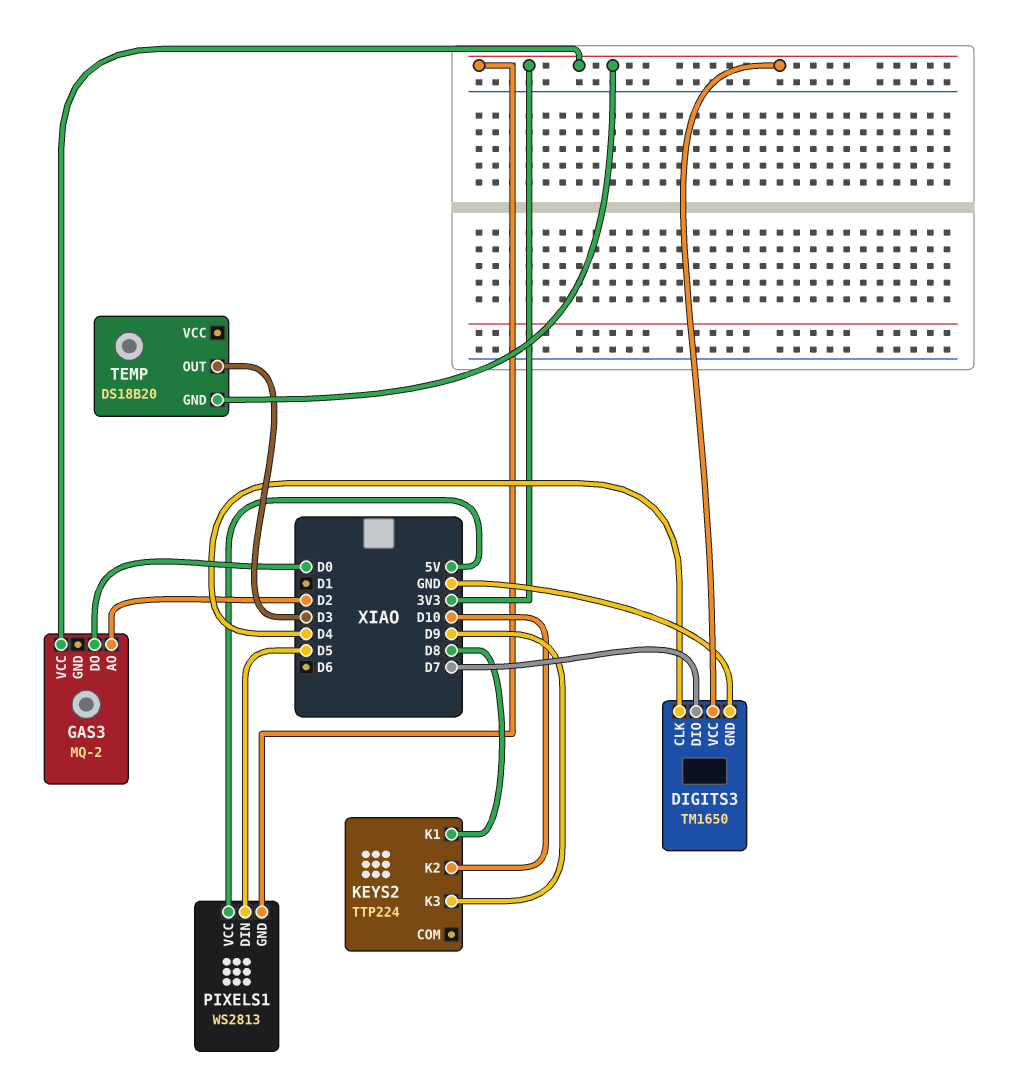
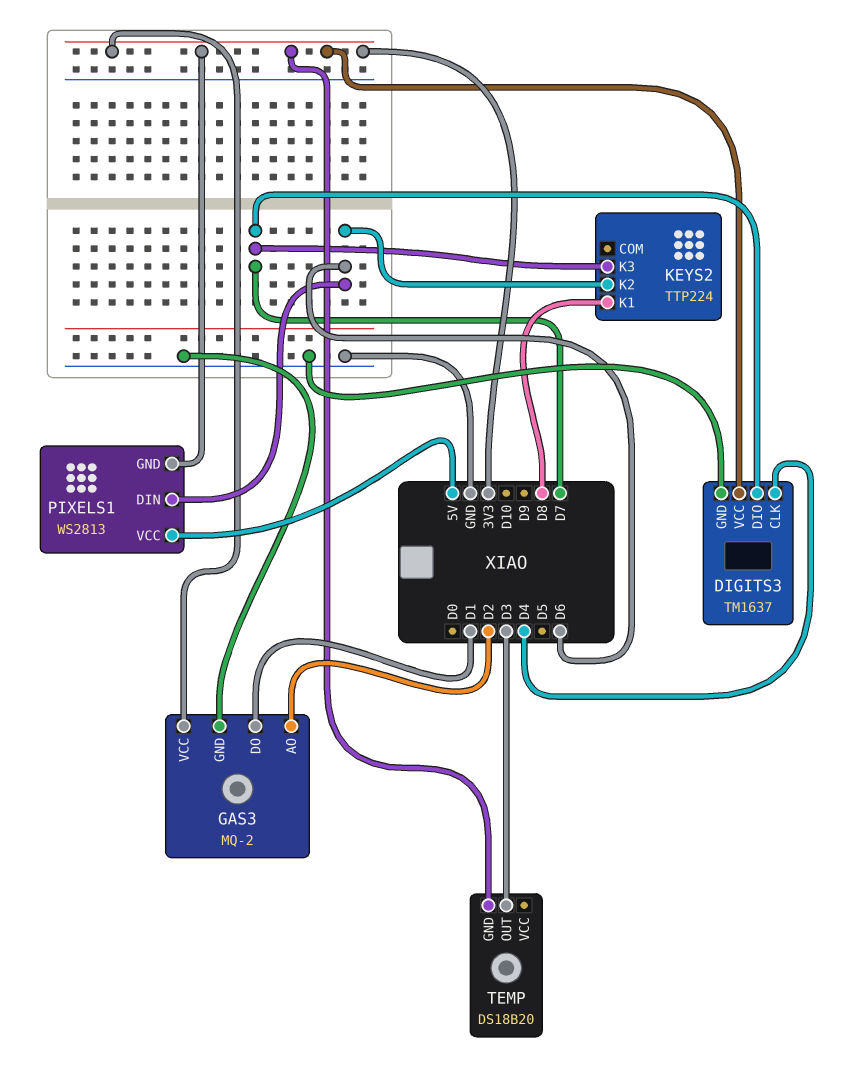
DIGITS3: TM1650 -> TM1637
GAS3 pin DO: D0 -> D1
GAS3 pin GND: none -> GND
KEYS2 pin K2: D10 -> D6
KEYS2 pin K3: D9 -> D7
PIXELS1 pin DIN: D5 -> D6

